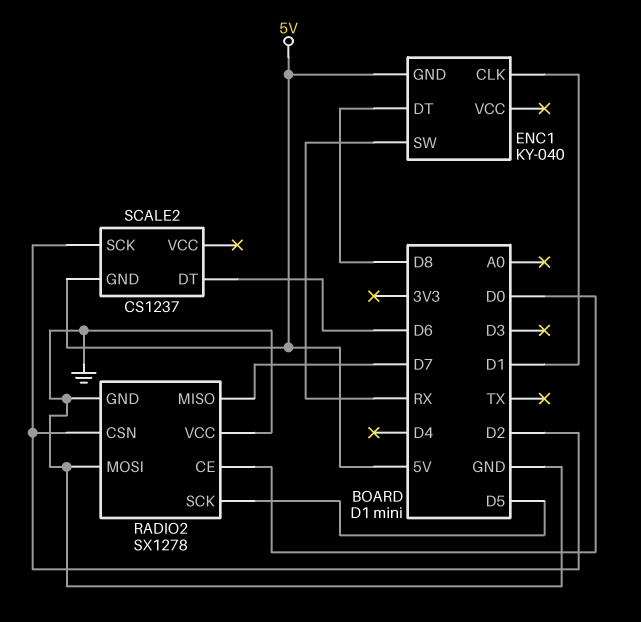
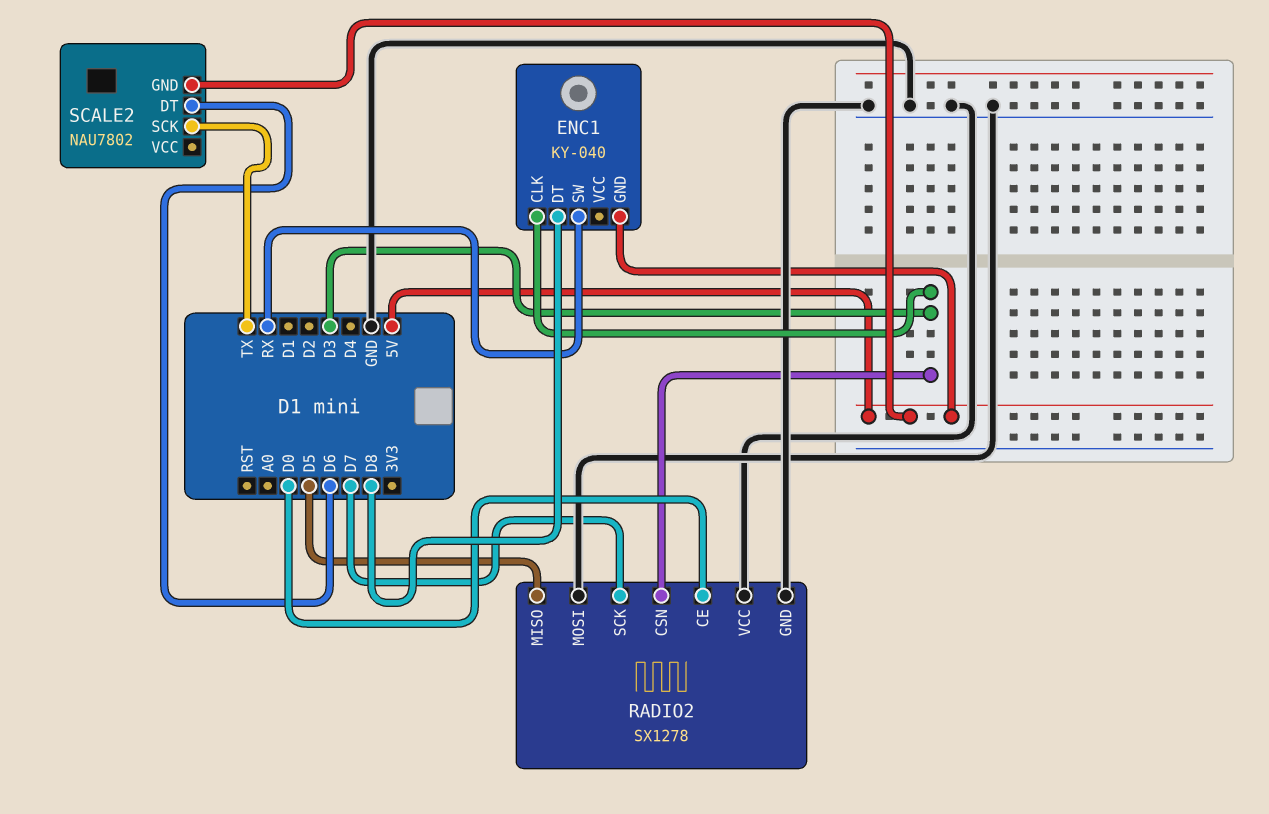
ENC1 pin CLK: D1 -> D3
RADIO2 pin CSN: D2 -> D3
RADIO2 pin MISO: D7 -> D5
RADIO2 pin SCK: D5 -> D7
SCALE2: CS1237 -> NAU7802
SCALE2 pin SCK: D2 -> TX

